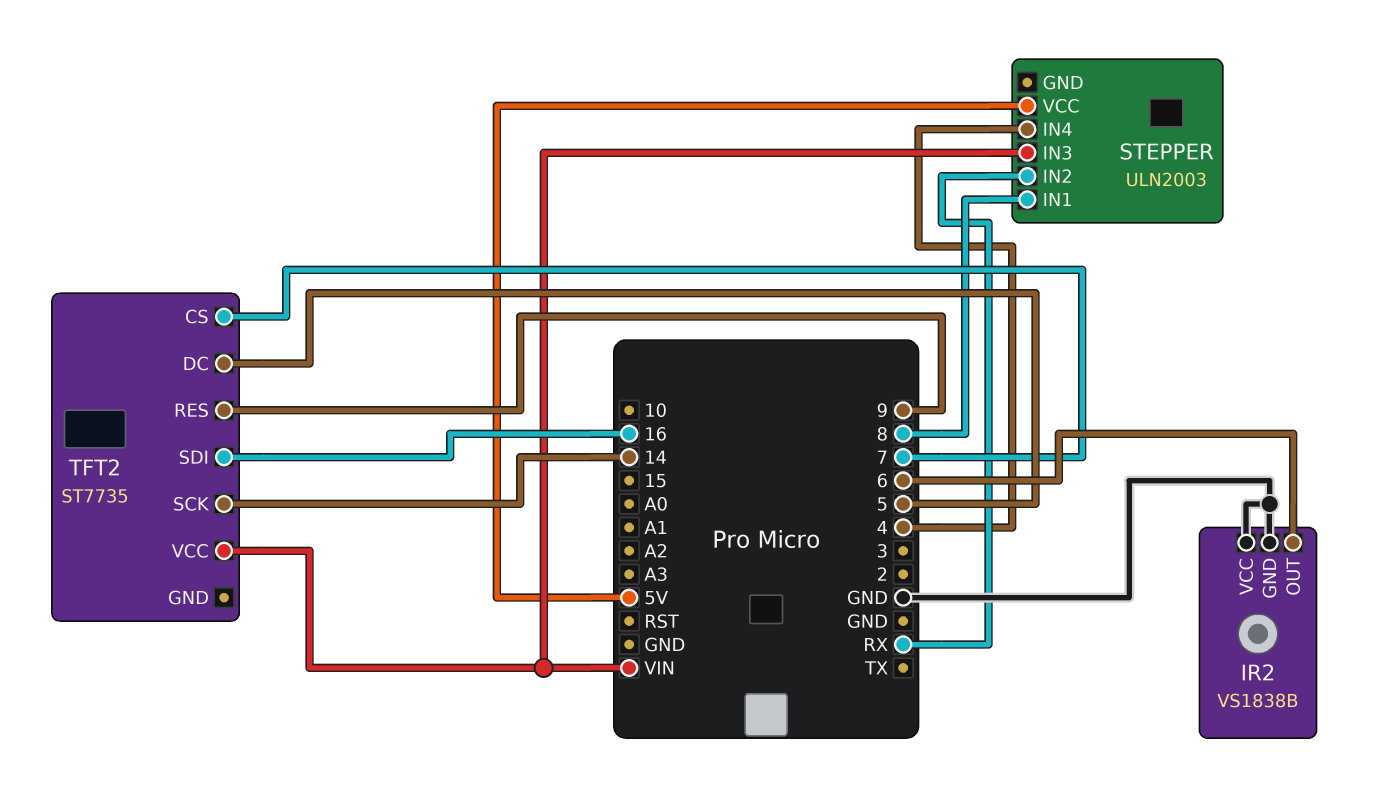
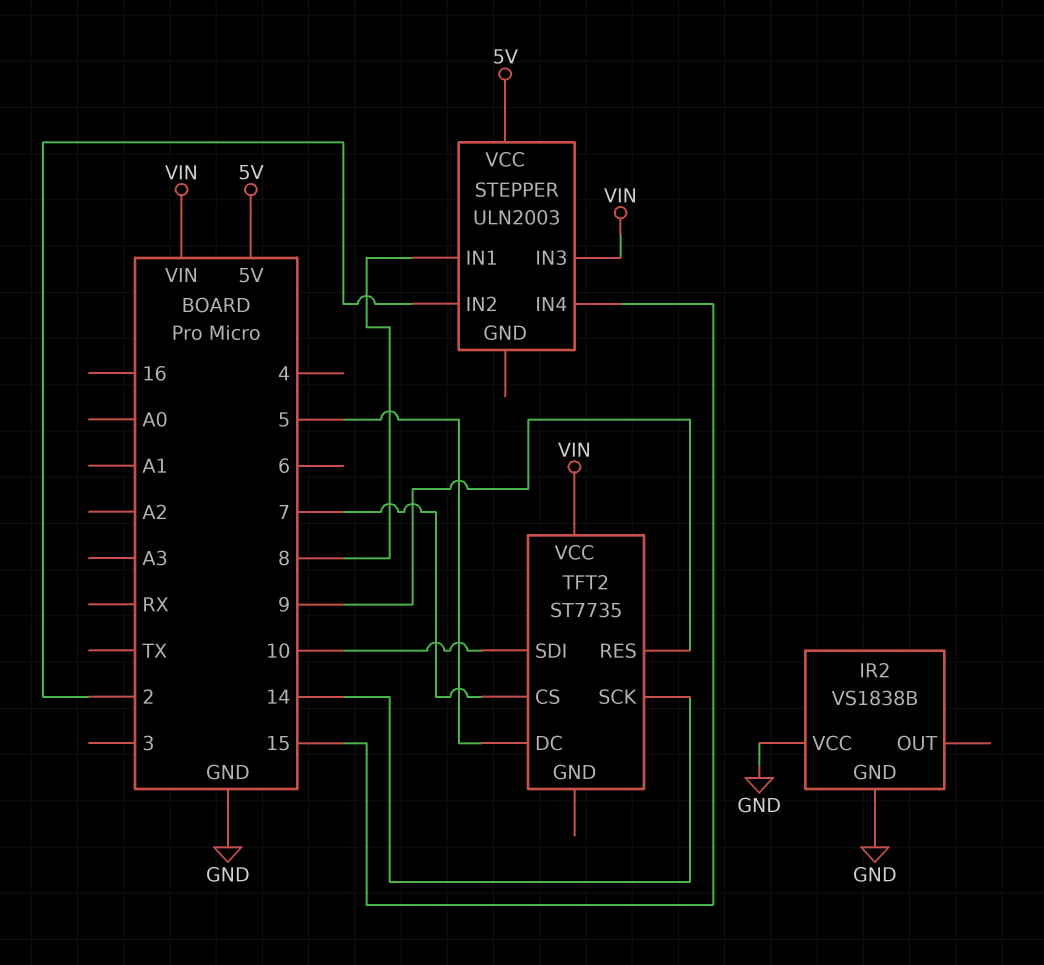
IR2 pin OUT: 6 -> none
STEPPER pin IN2: RX -> 2
STEPPER pin IN4: 4 -> 15
TFT2 pin SDI: 16 -> 10

